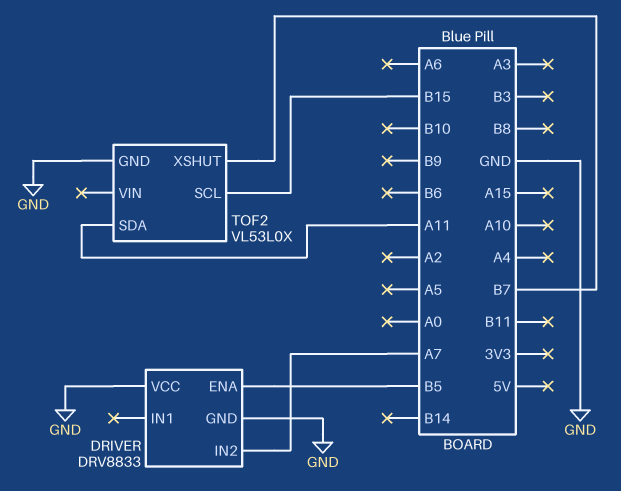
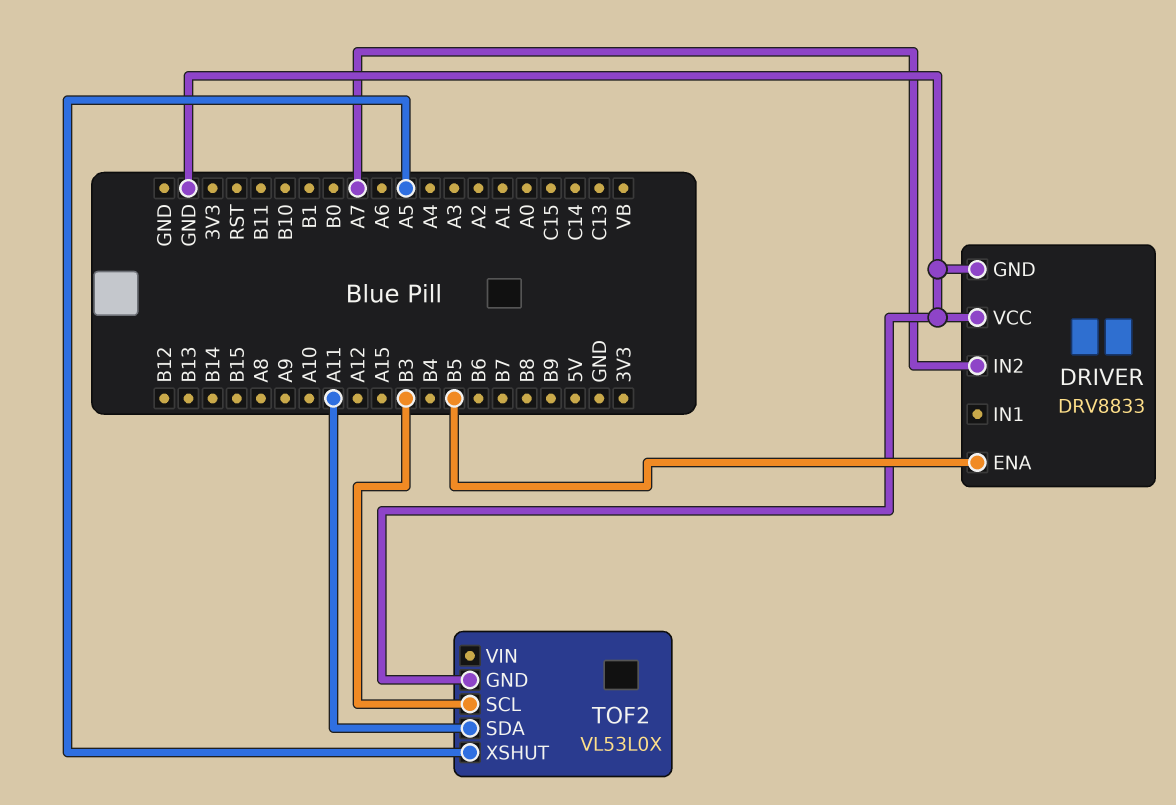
TOF2 pin SCL: B15 -> B3
TOF2 pin XSHUT: B7 -> A5

